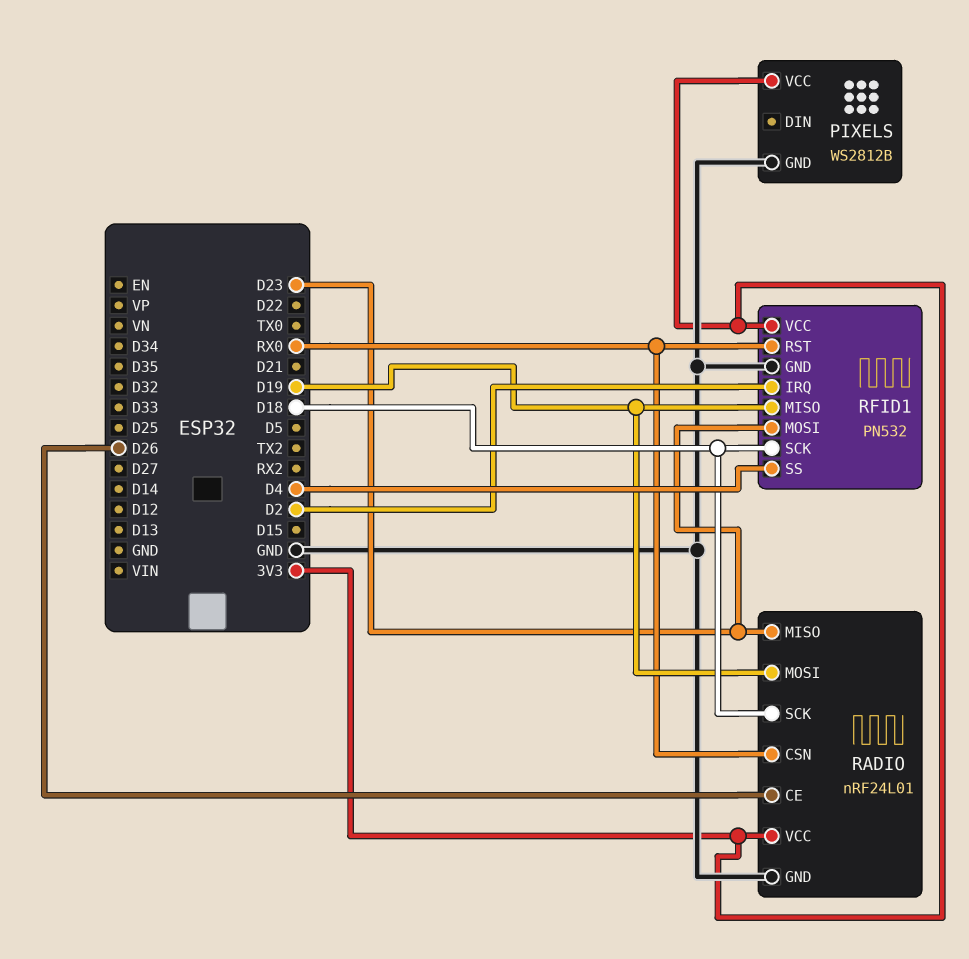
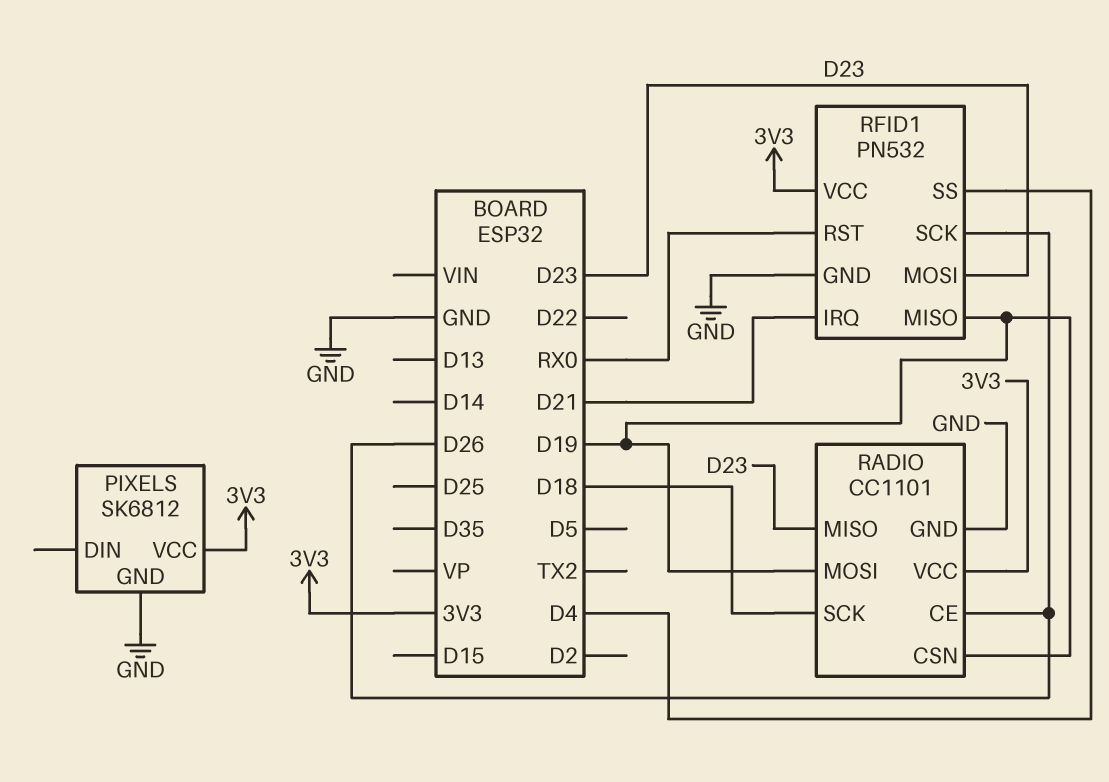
PIXELS: WS2812B -> SK6812
RADIO: nRF24L01 -> CC1101
RADIO pin CSN: RX0 -> D19
RFID1 pin IRQ: D2 -> D21
RFID1 pin SCK: D18 -> D26

